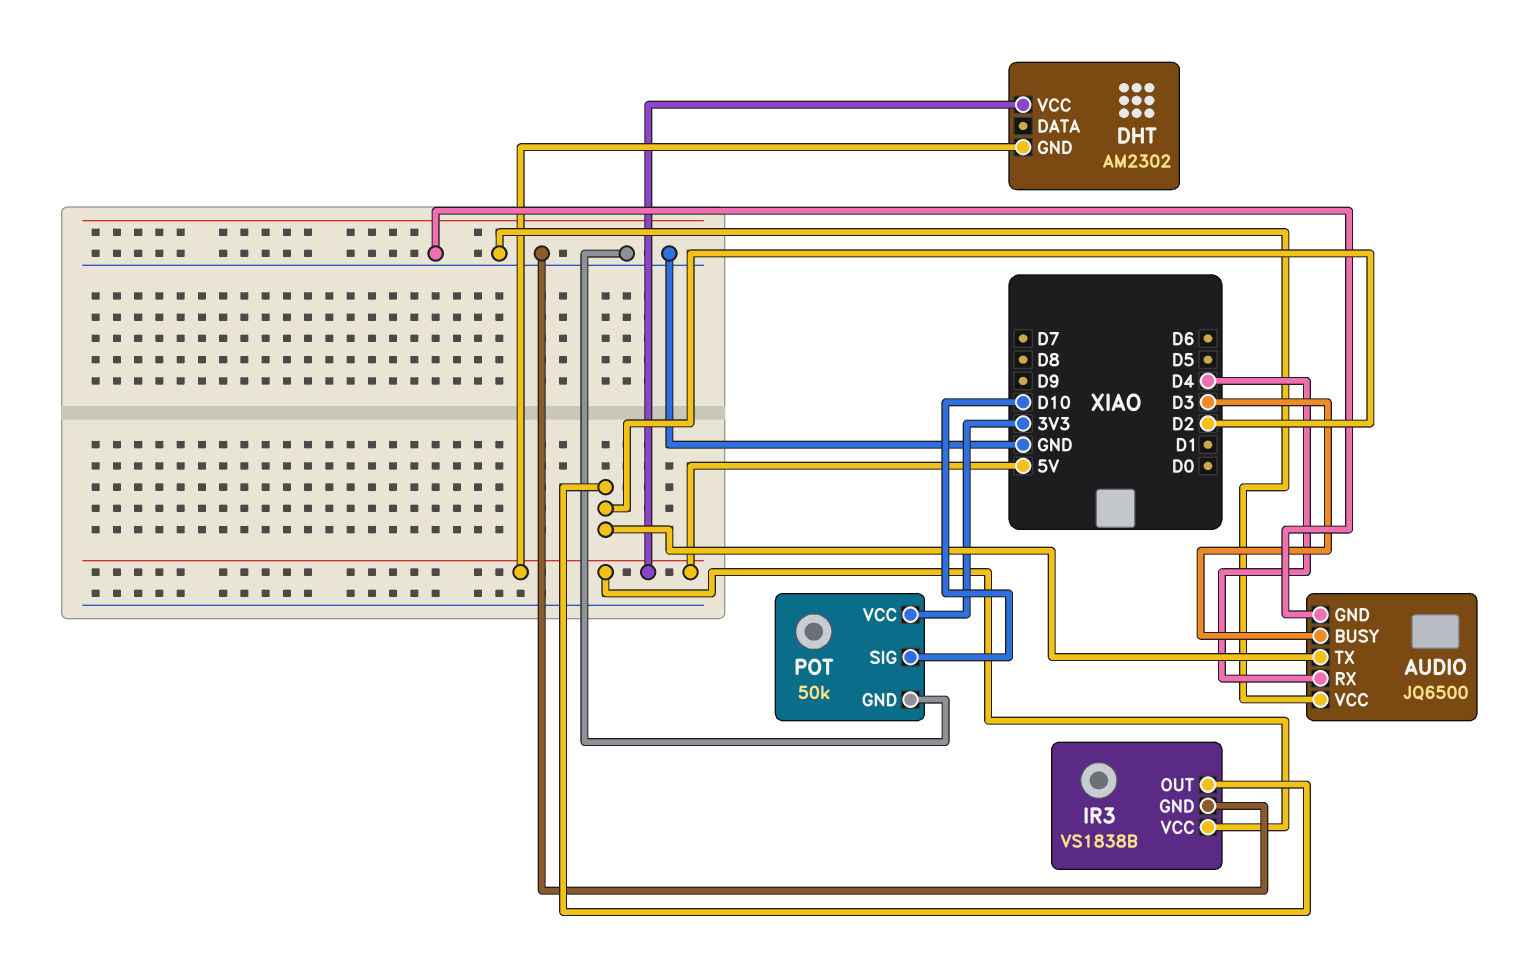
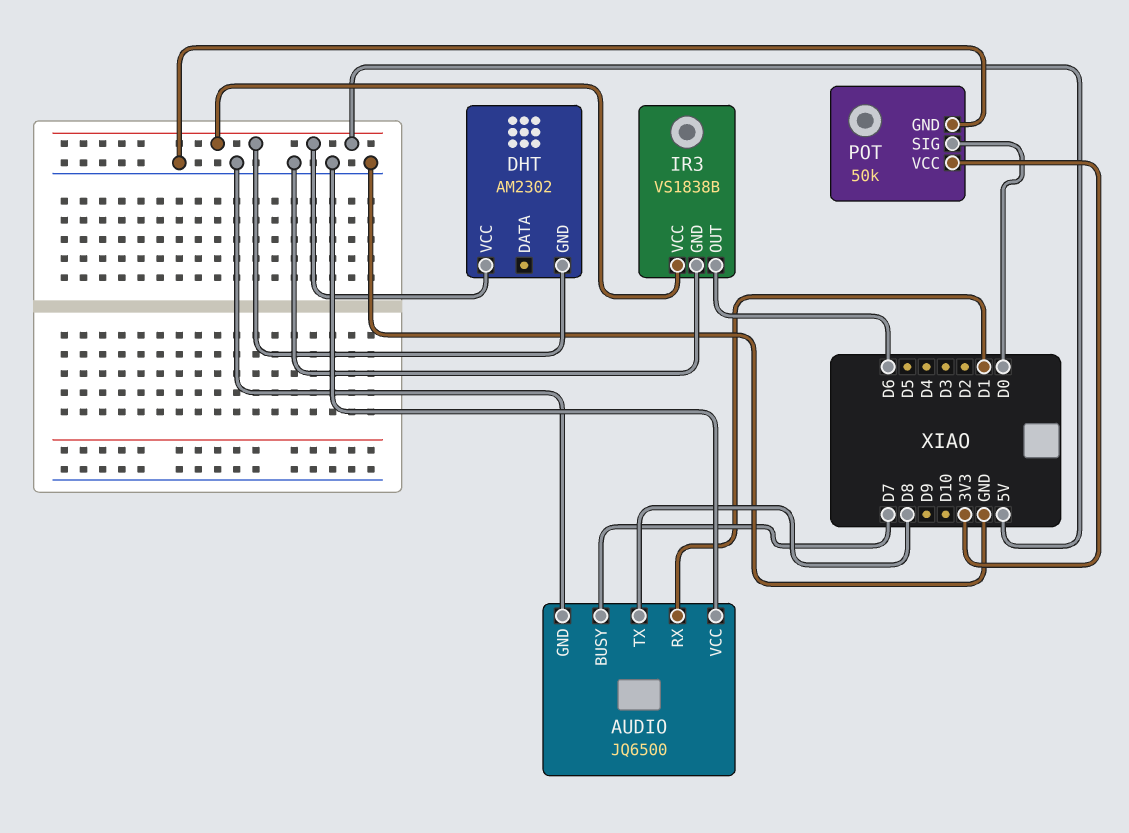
AUDIO pin BUSY: D3 -> D7
AUDIO pin RX: D4 -> D1
AUDIO pin TX: D2 -> D8
IR3 pin OUT: D2 -> D6
POT pin SIG: D10 -> D0

